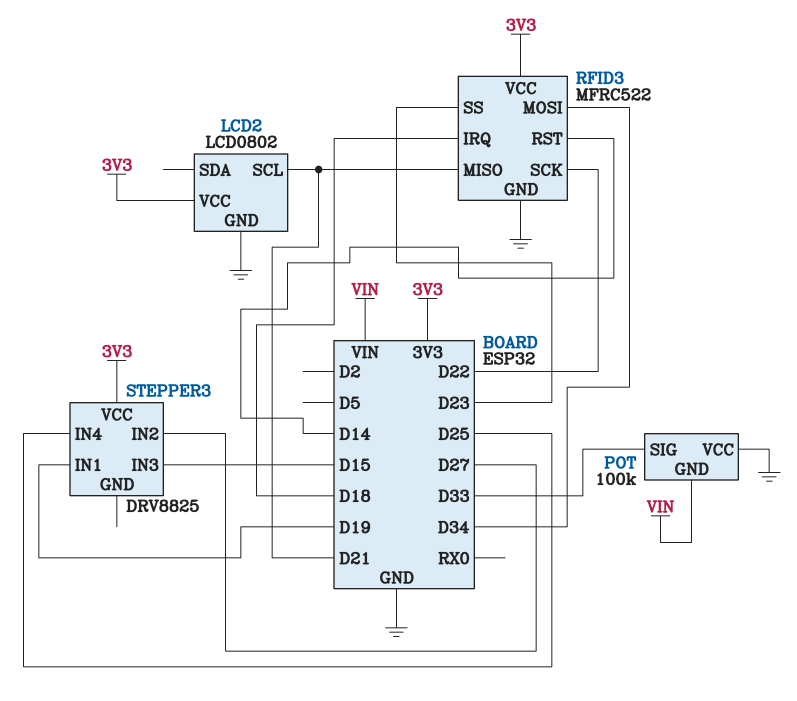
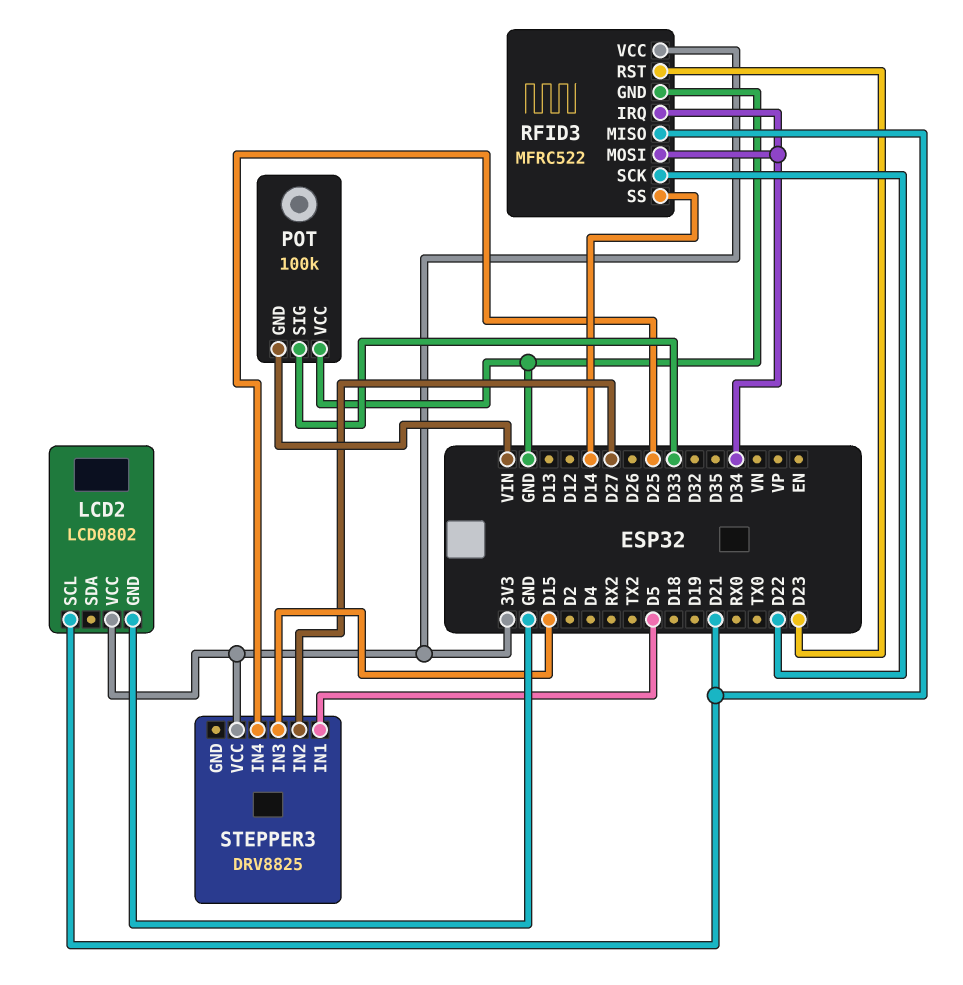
RFID3 pin IRQ: D18 -> D34
RFID3 pin RST: D14 -> D23
RFID3 pin SS: D23 -> D14
STEPPER3 pin IN1: D19 -> D5

